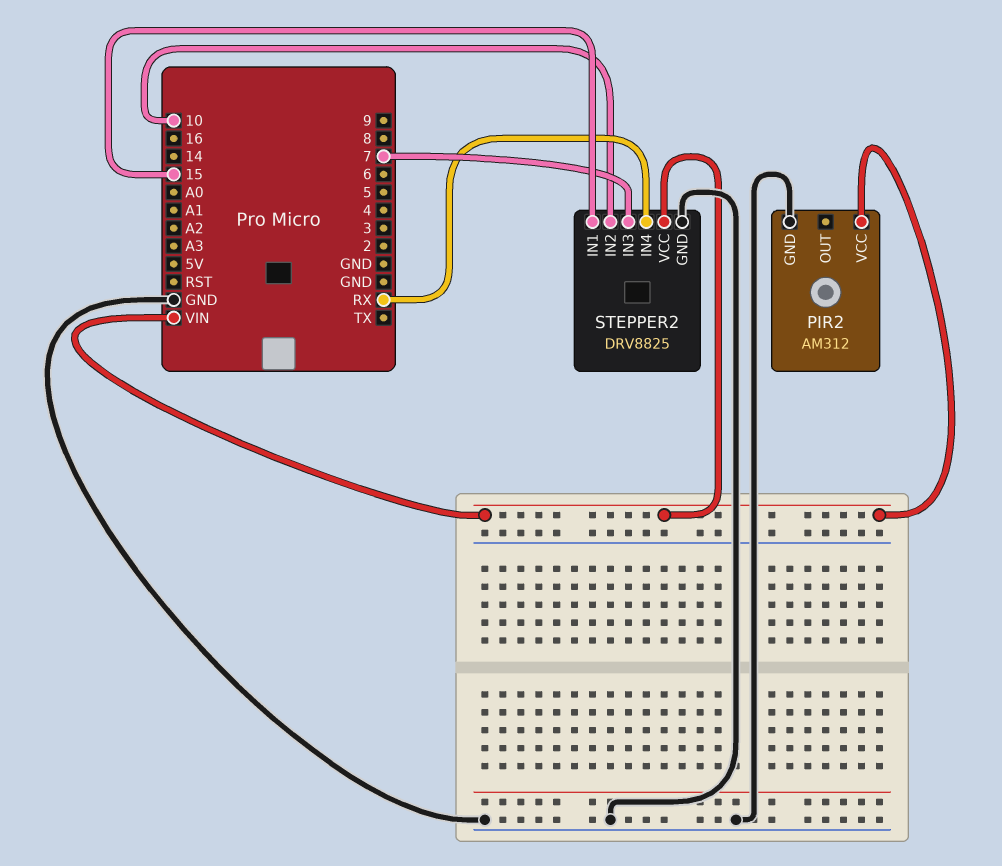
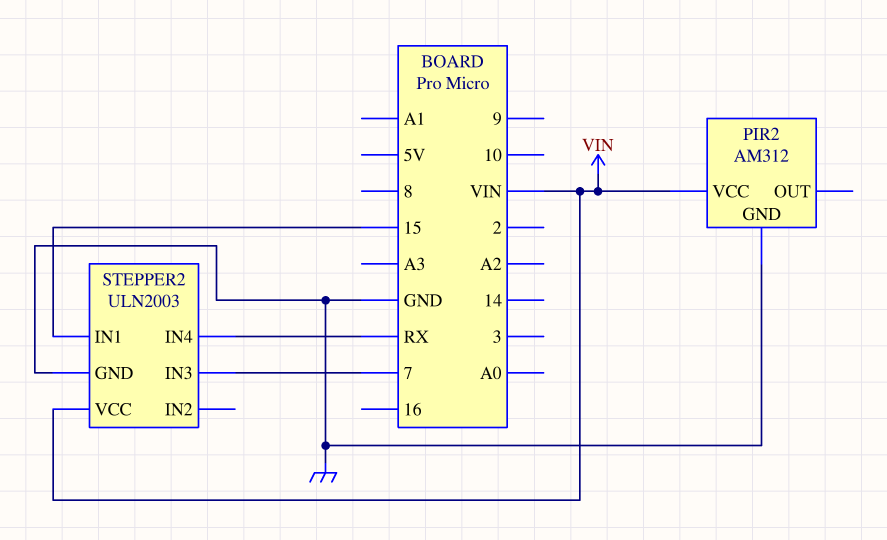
STEPPER2: DRV8825 -> ULN2003
STEPPER2 pin IN2: 10 -> none

